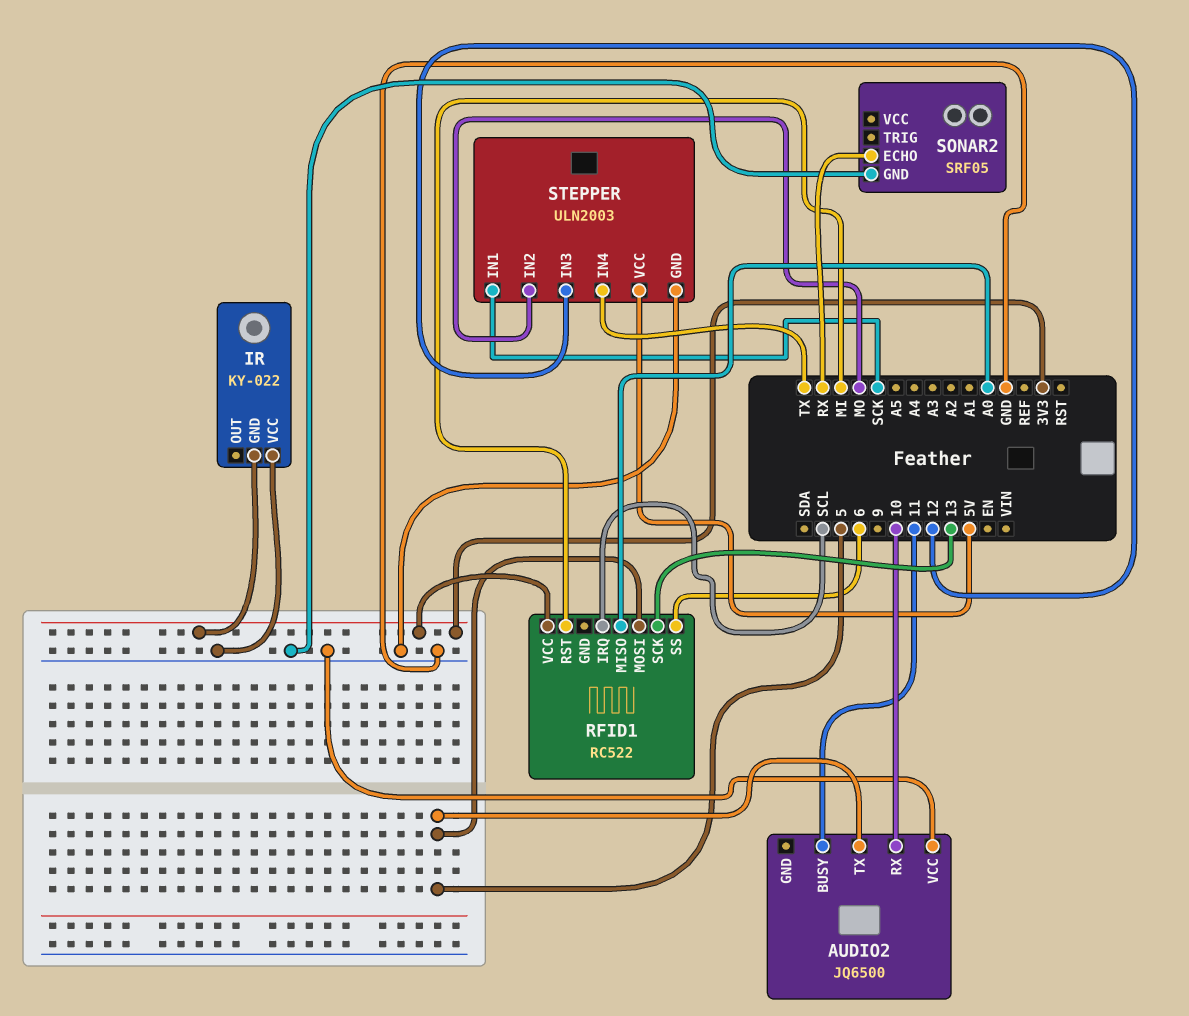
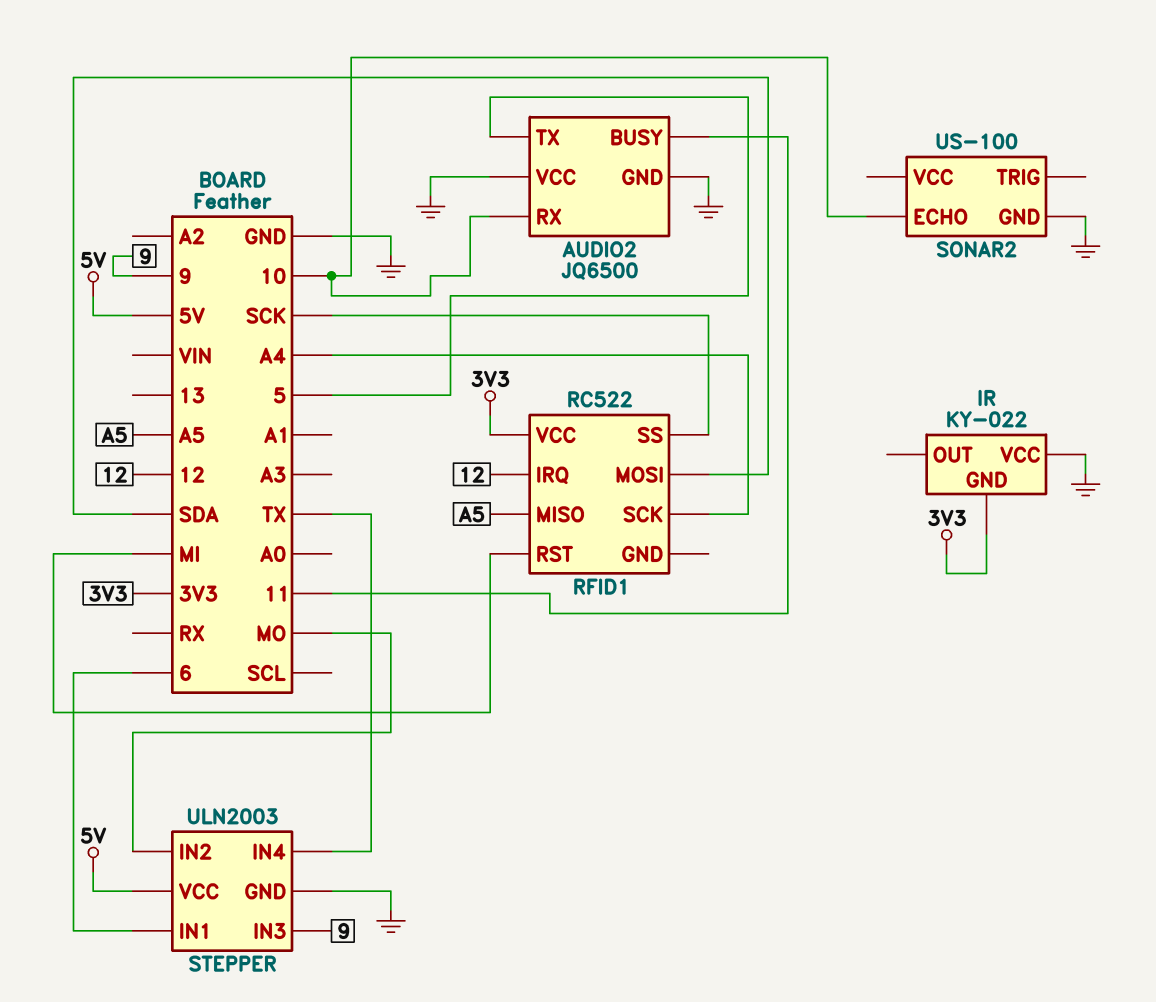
AUDIO2 pin GND: none -> GND
RFID1 pin IRQ: SCL -> 12
RFID1 pin MISO: A0 -> A5
RFID1 pin MOSI: 5 -> SDA
RFID1 pin SCK: 13 -> A4
RFID1 pin SS: 6 -> SCK
SONAR2: SRF05 -> US-100
SONAR2 pin ECHO: RX -> 10
STEPPER pin IN1: SCK -> 6
STEPPER pin IN3: 12 -> 9

